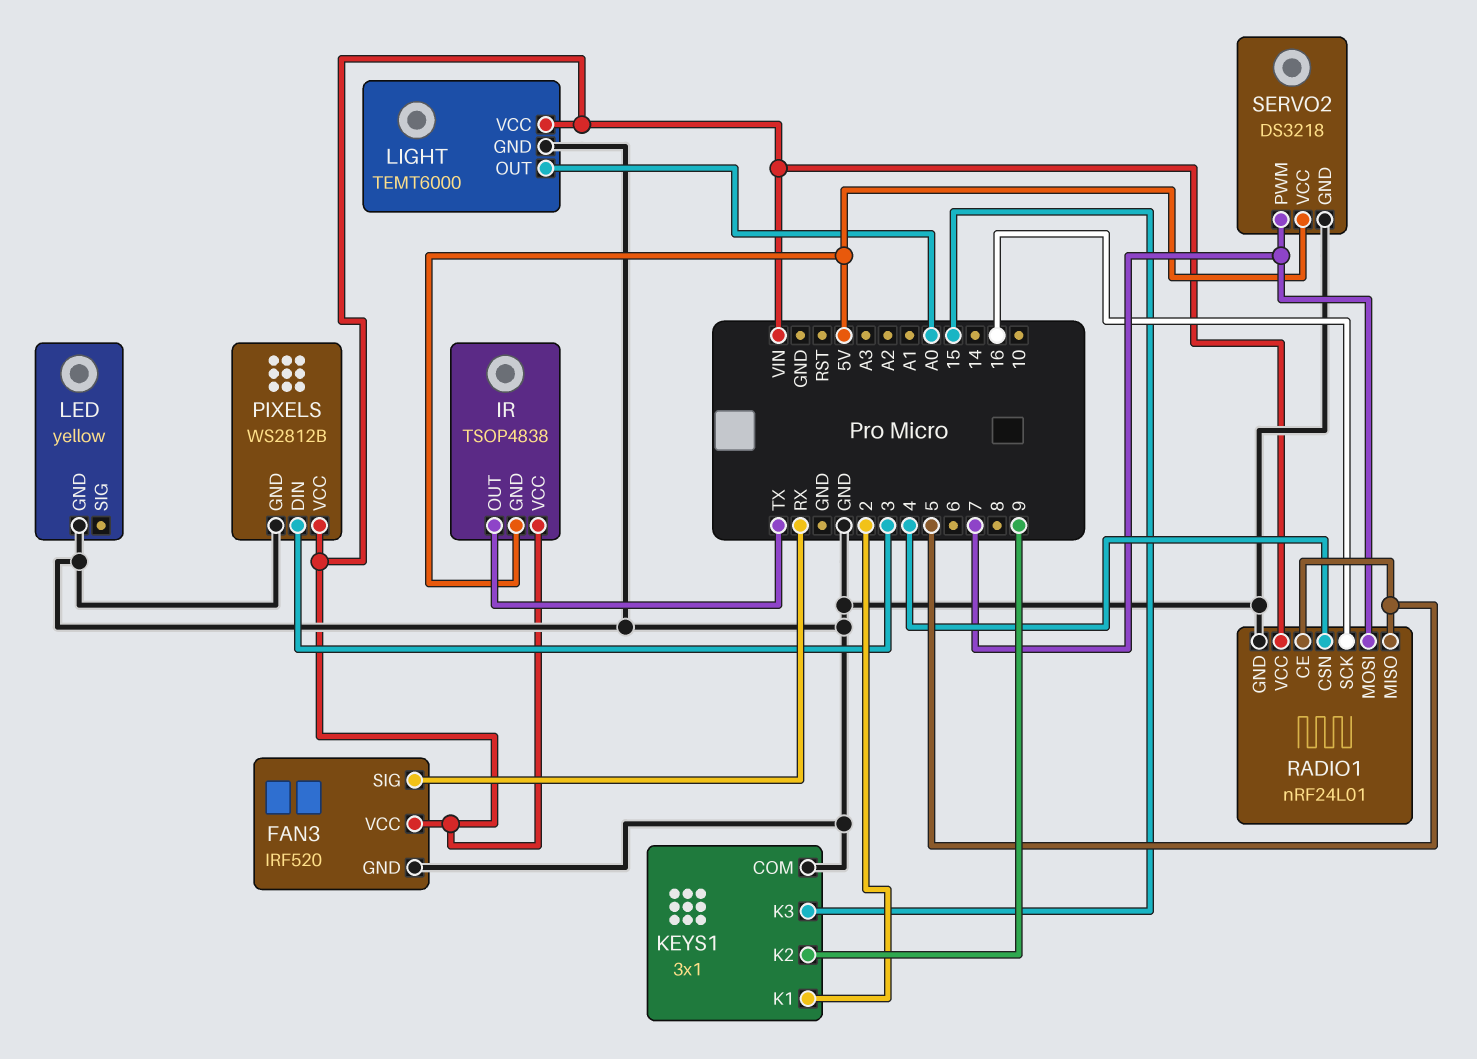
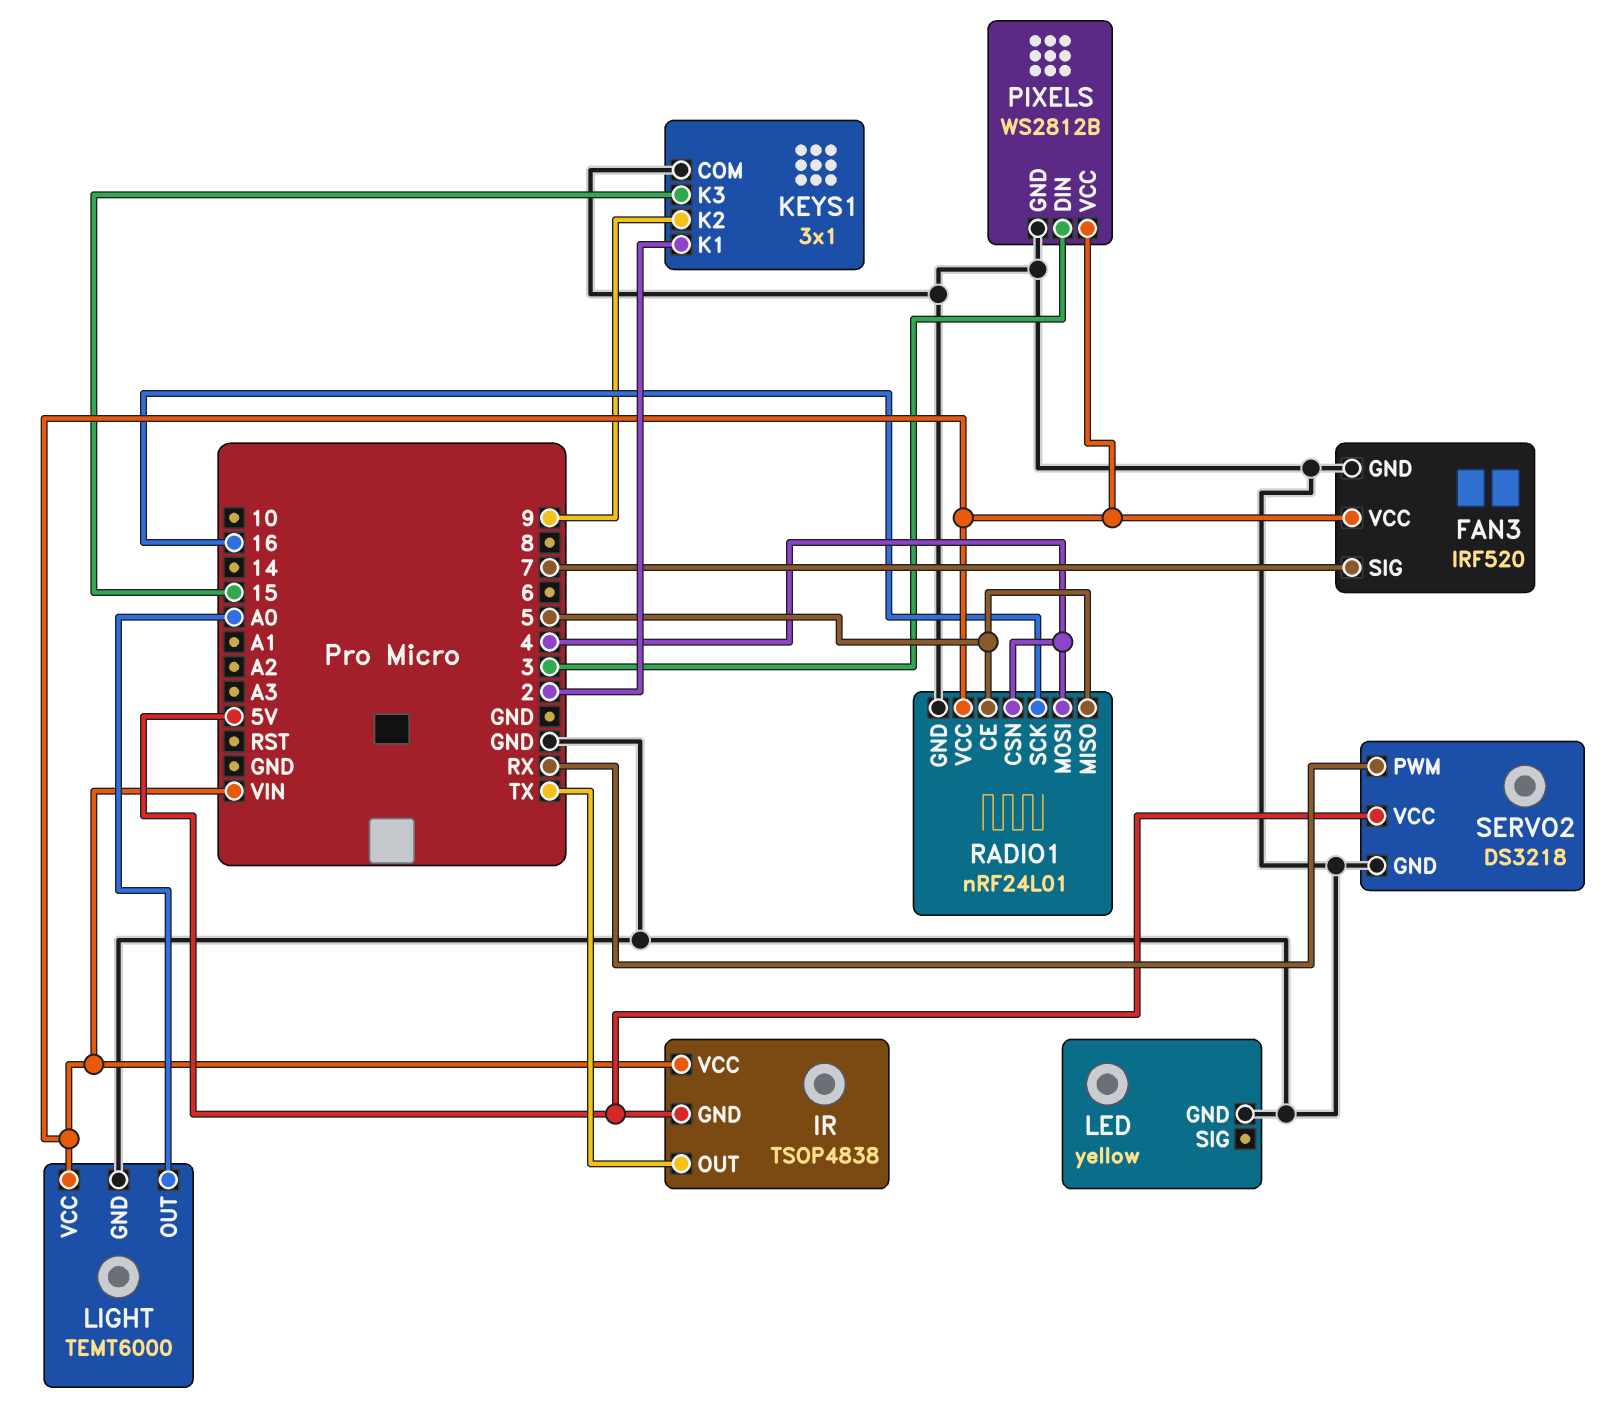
FAN3 pin SIG: RX -> 7
RADIO1 pin MOSI: 7 -> 4
SERVO2 pin PWM: 7 -> RX

